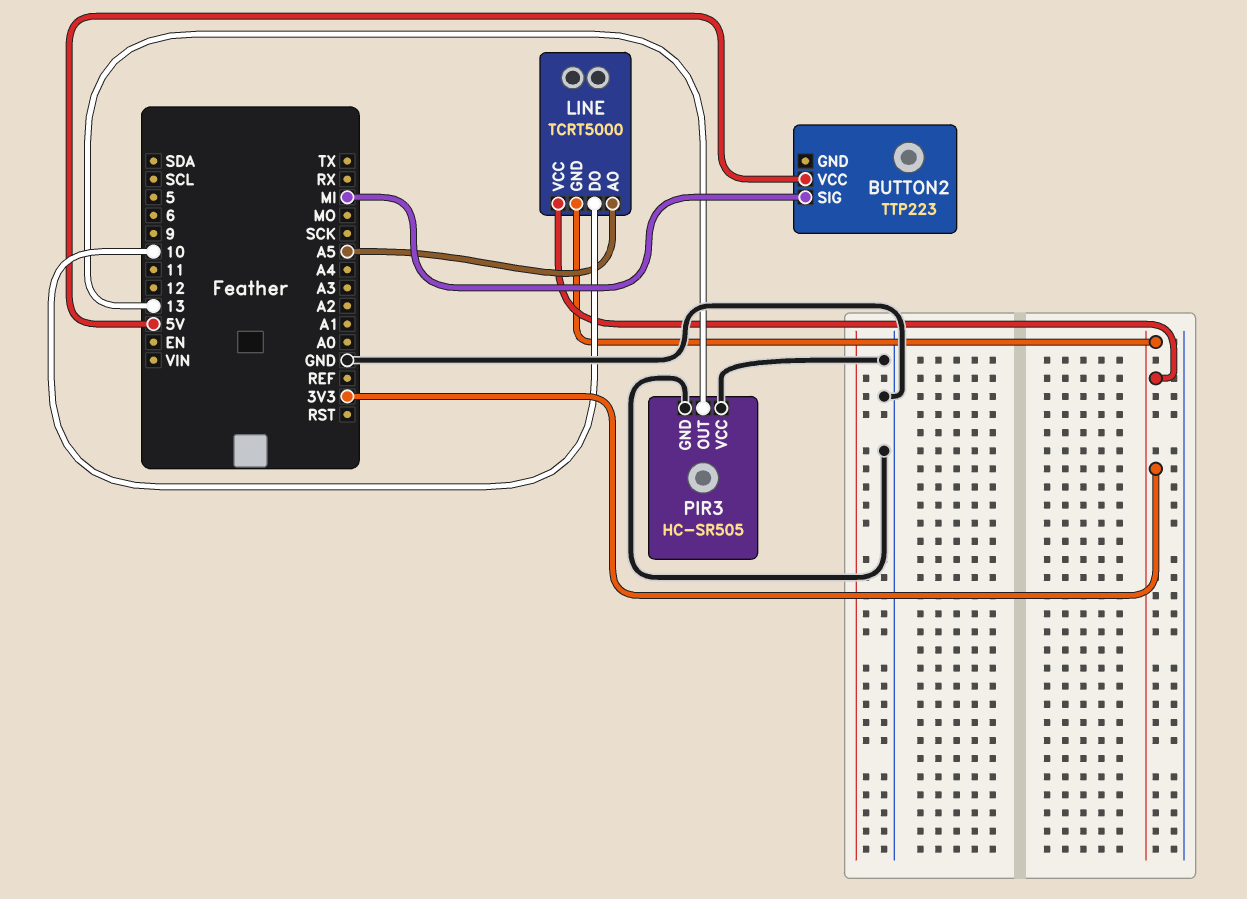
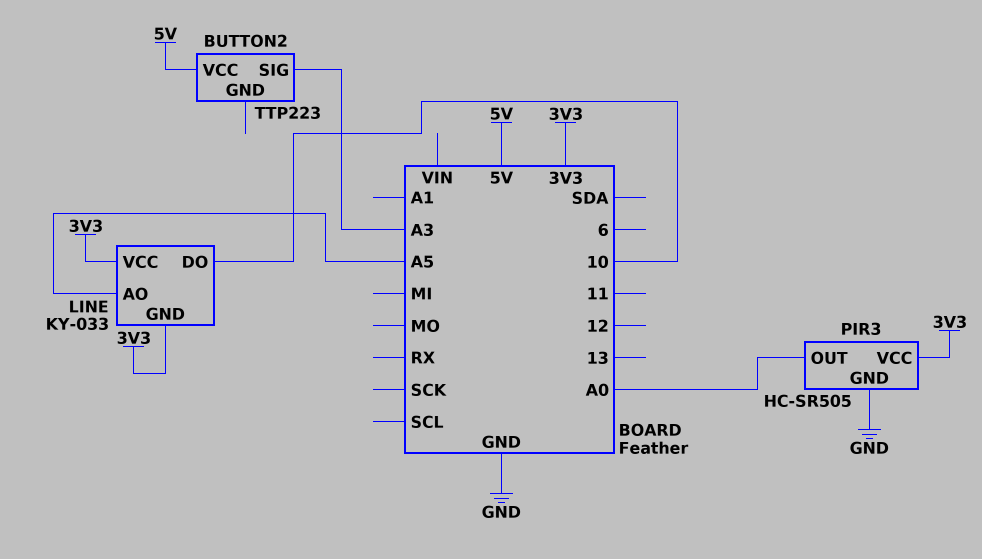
BUTTON2 pin SIG: MI -> A3
LINE: TCRT5000 -> KY-033
PIR3 pin OUT: 13 -> A0
PIR3 pin VCC: GND -> 3V3

